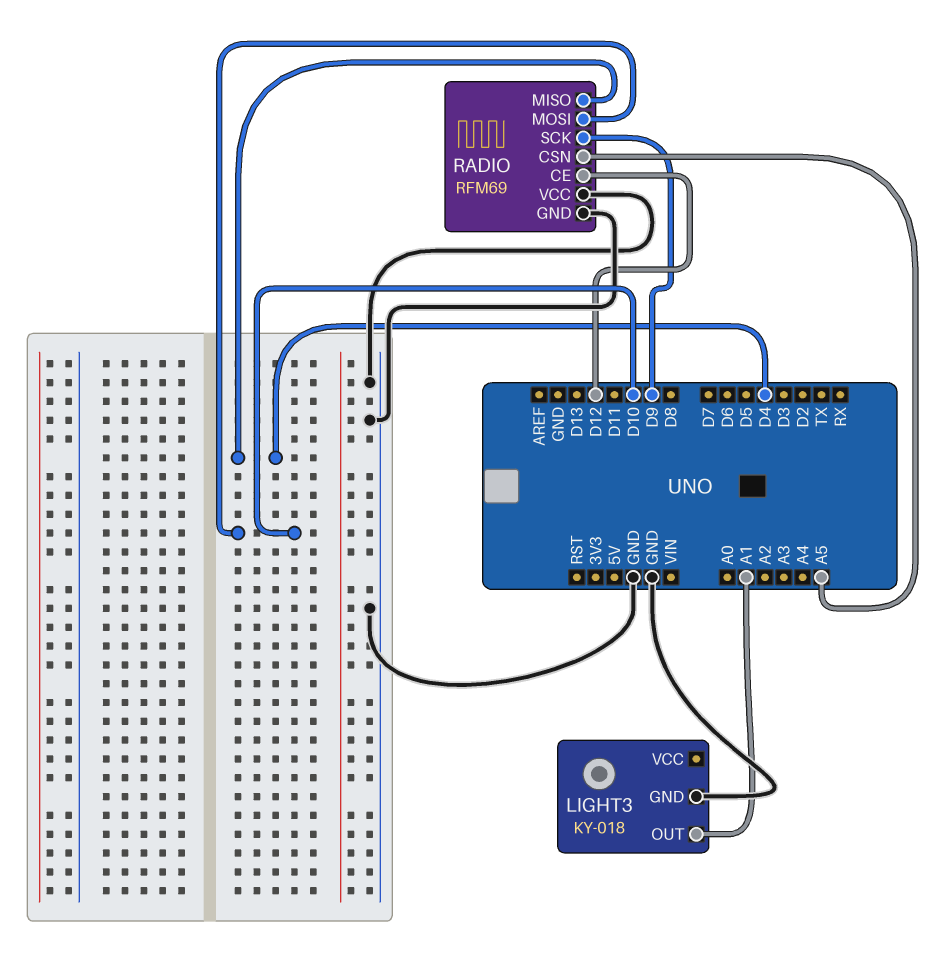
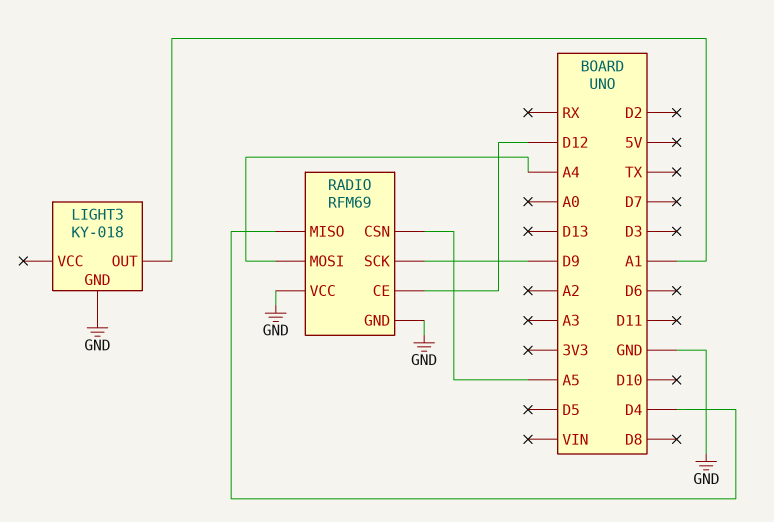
RADIO pin MOSI: D10 -> A4

